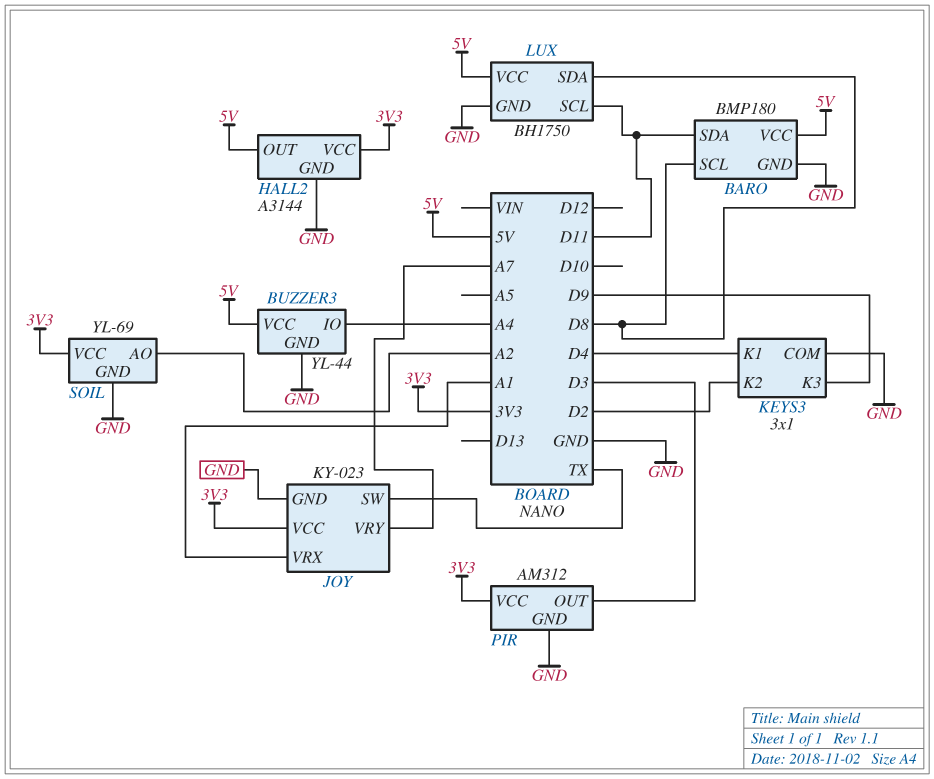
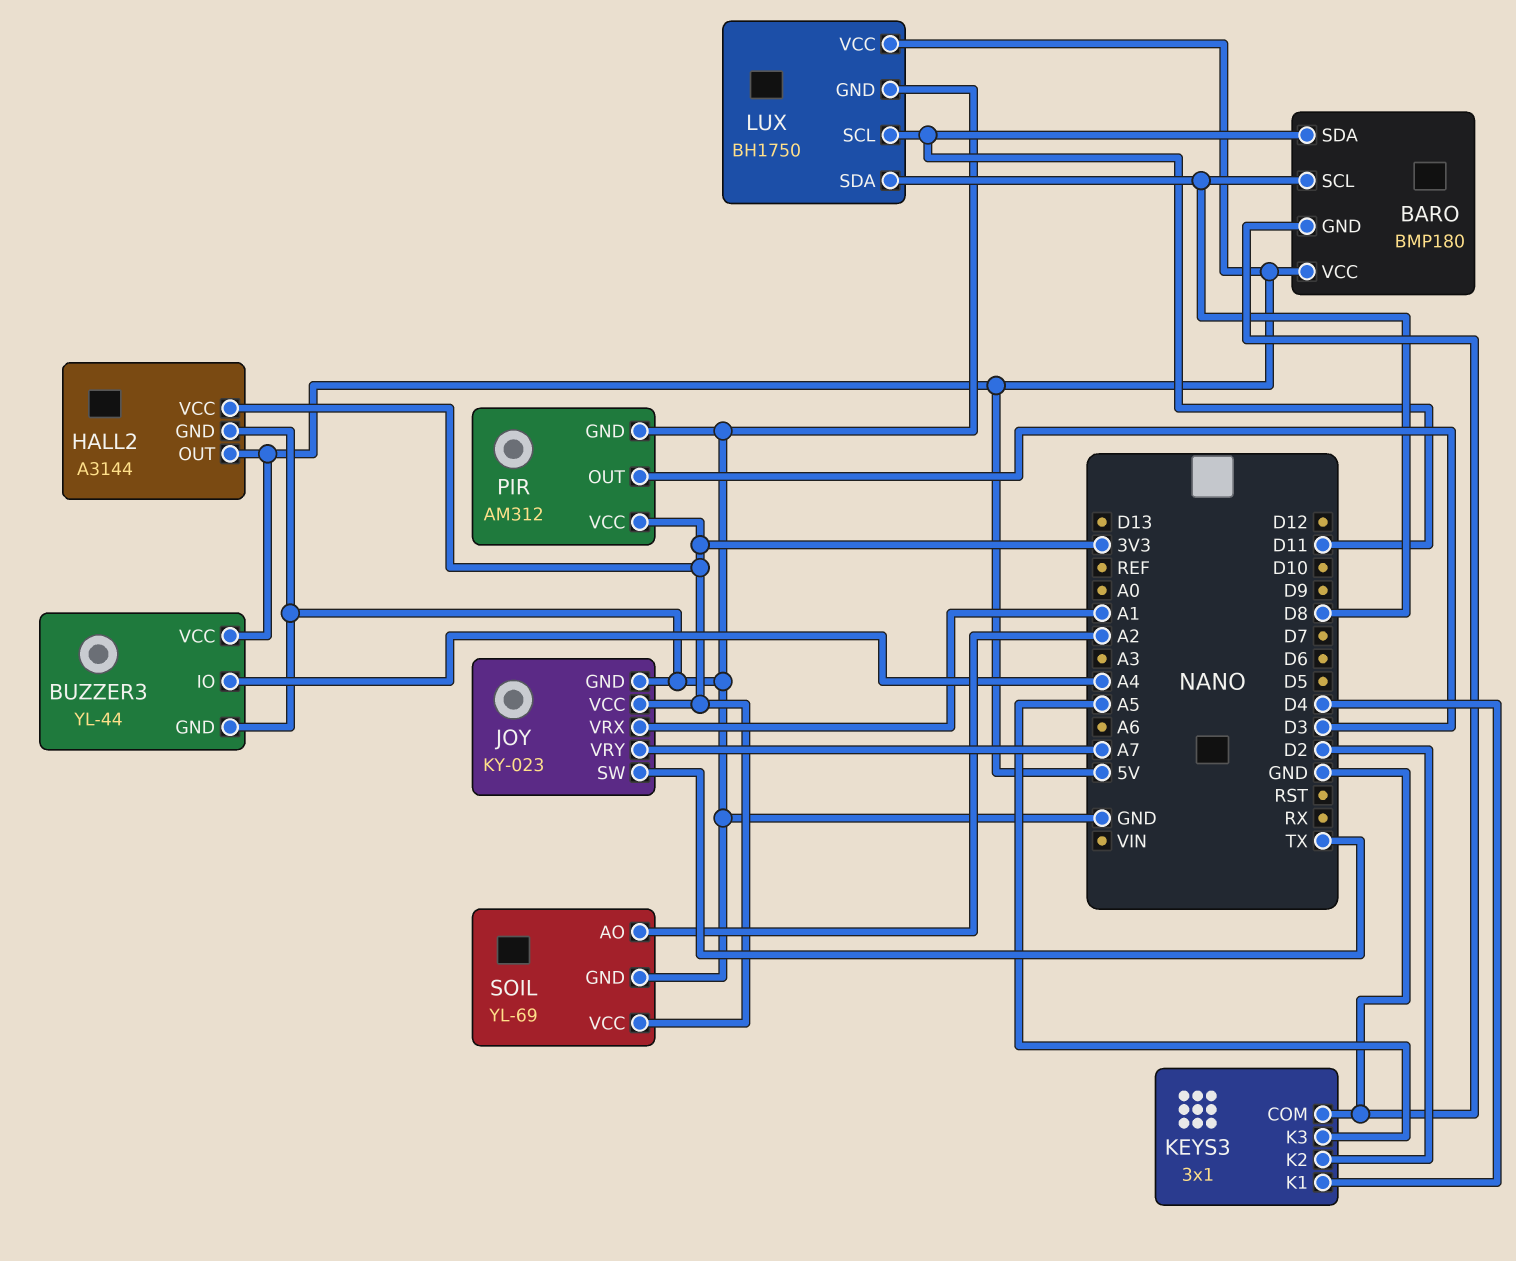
KEYS3 pin K3: D9 -> A5

